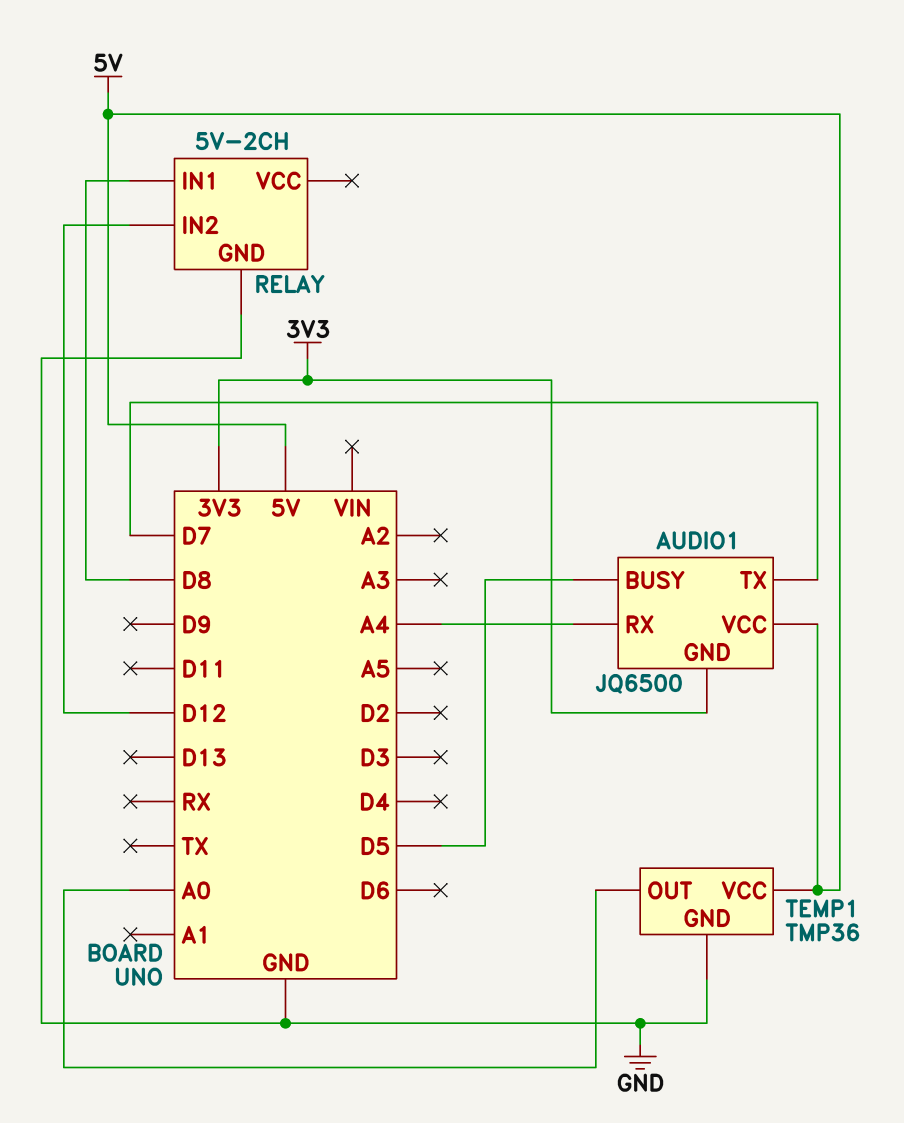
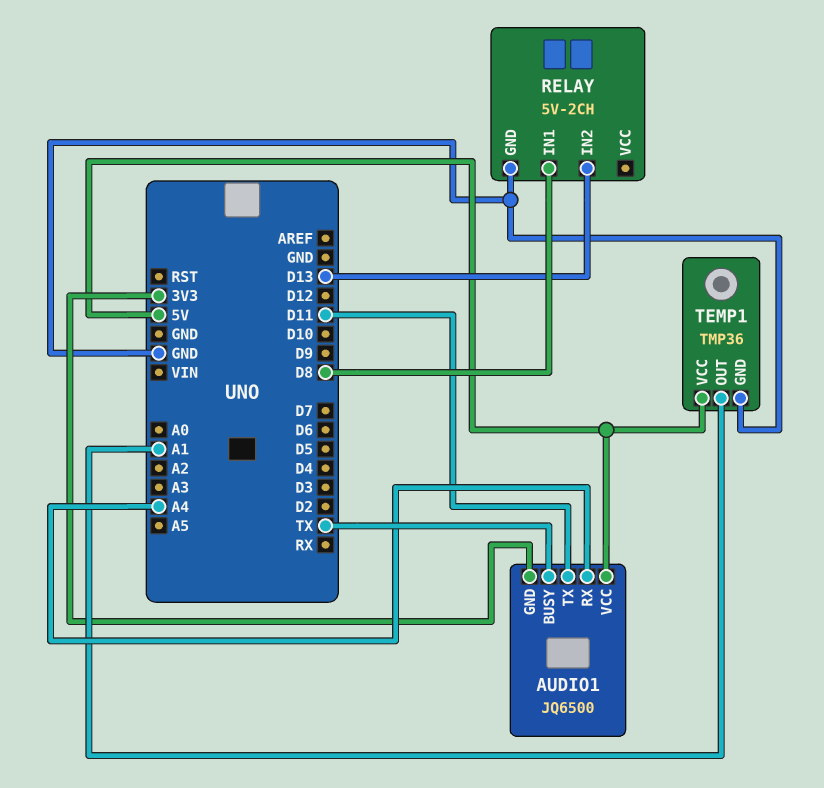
AUDIO1 pin BUSY: D5 -> TX
AUDIO1 pin TX: D7 -> D11
RELAY pin IN2: D12 -> D13
TEMP1 pin OUT: A0 -> A1

